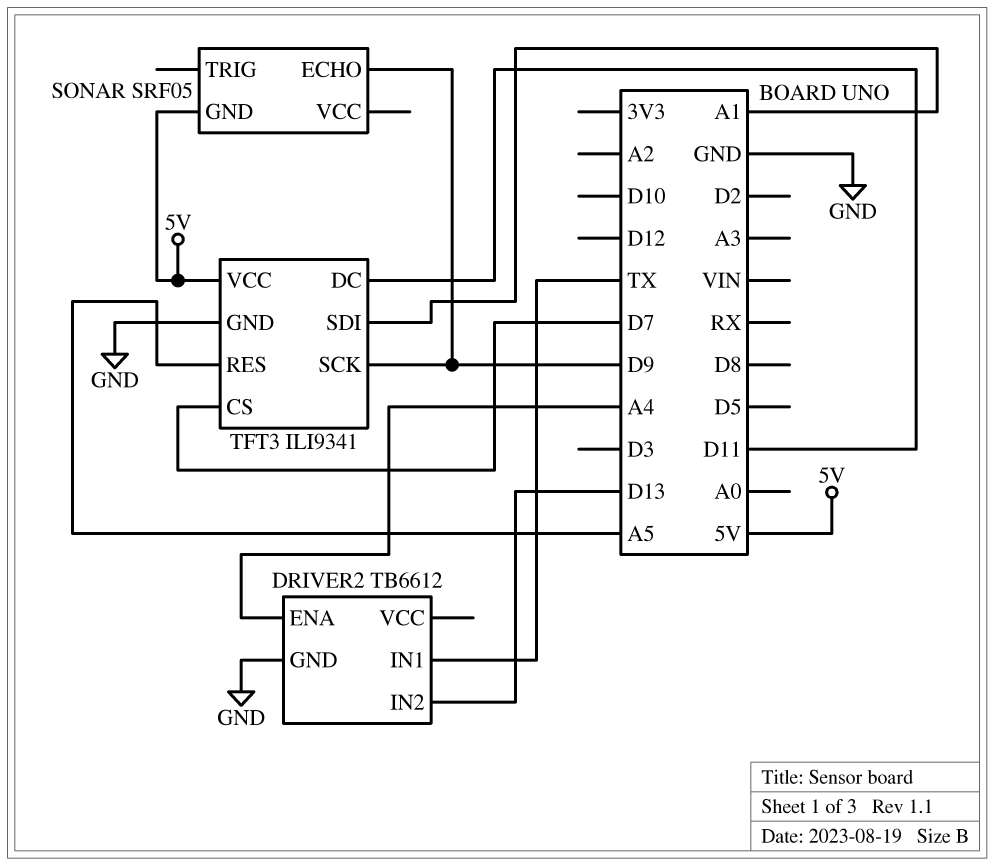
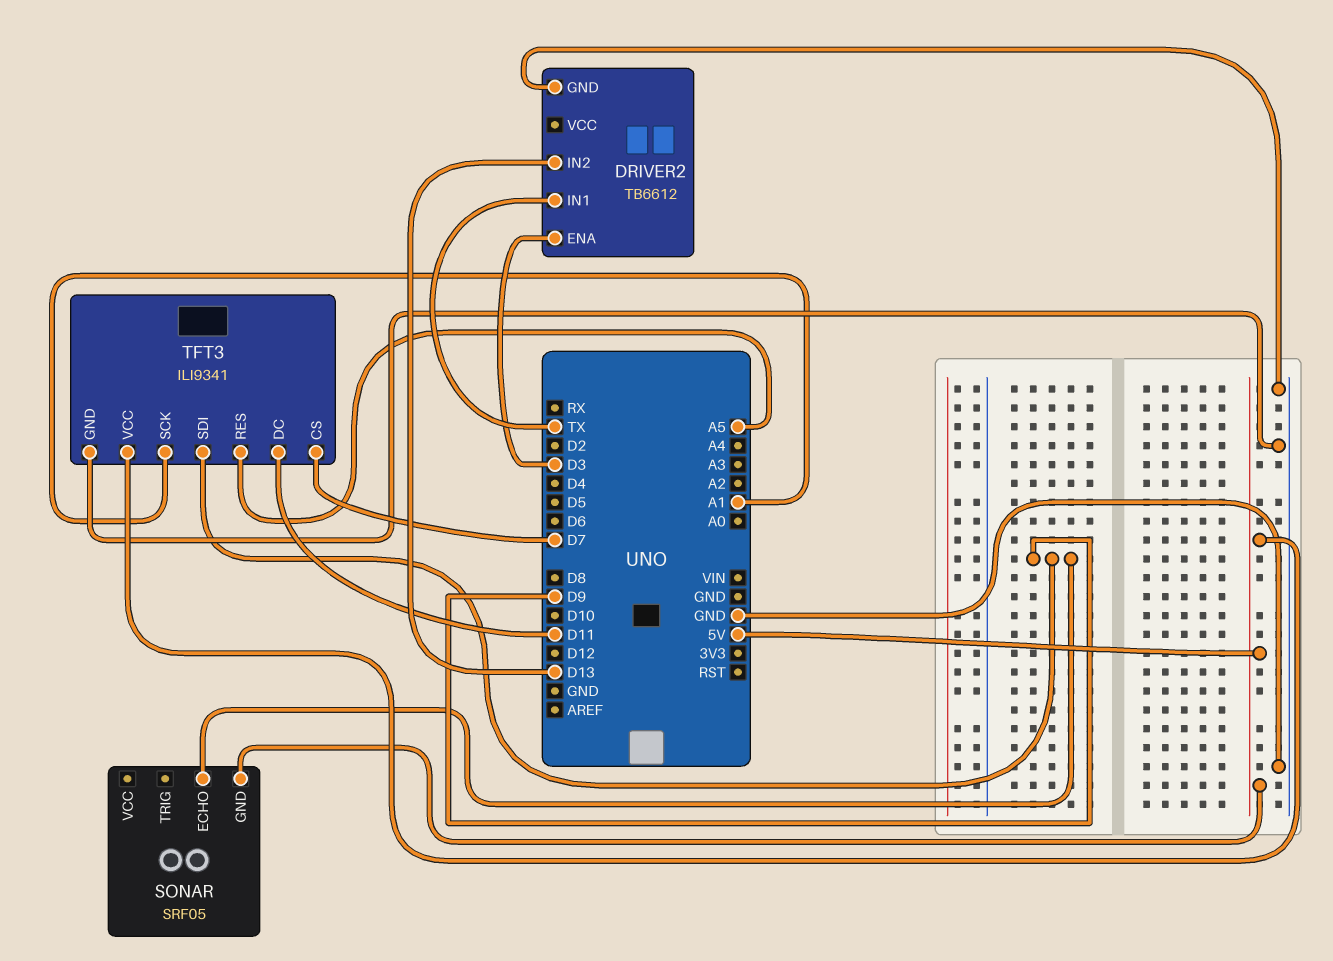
DRIVER2 pin ENA: A4 -> D3
TFT3 pin SCK: D9 -> A1
TFT3 pin SDI: A1 -> D9

